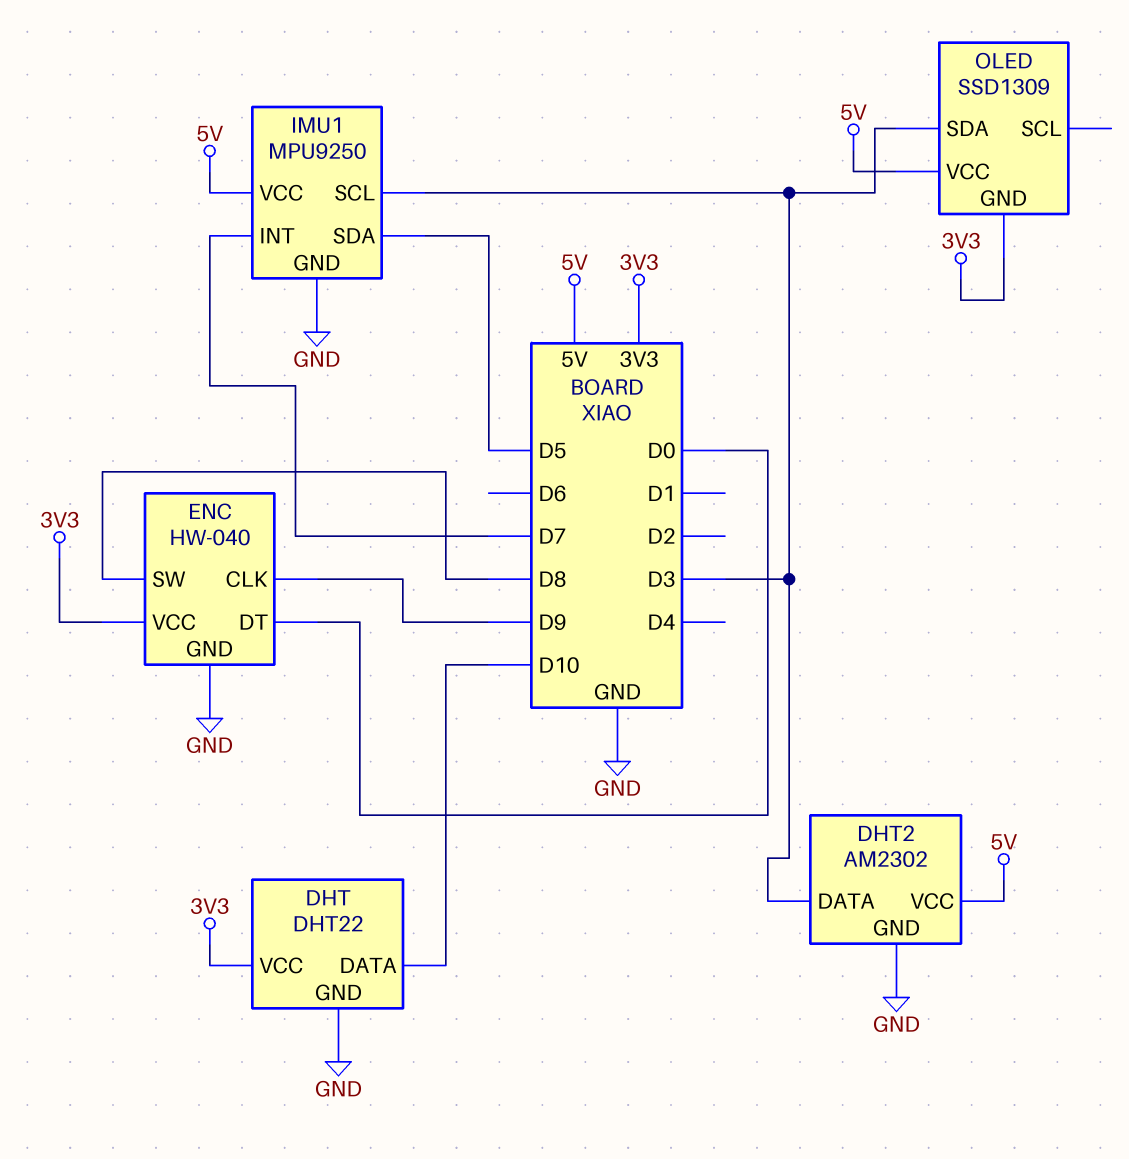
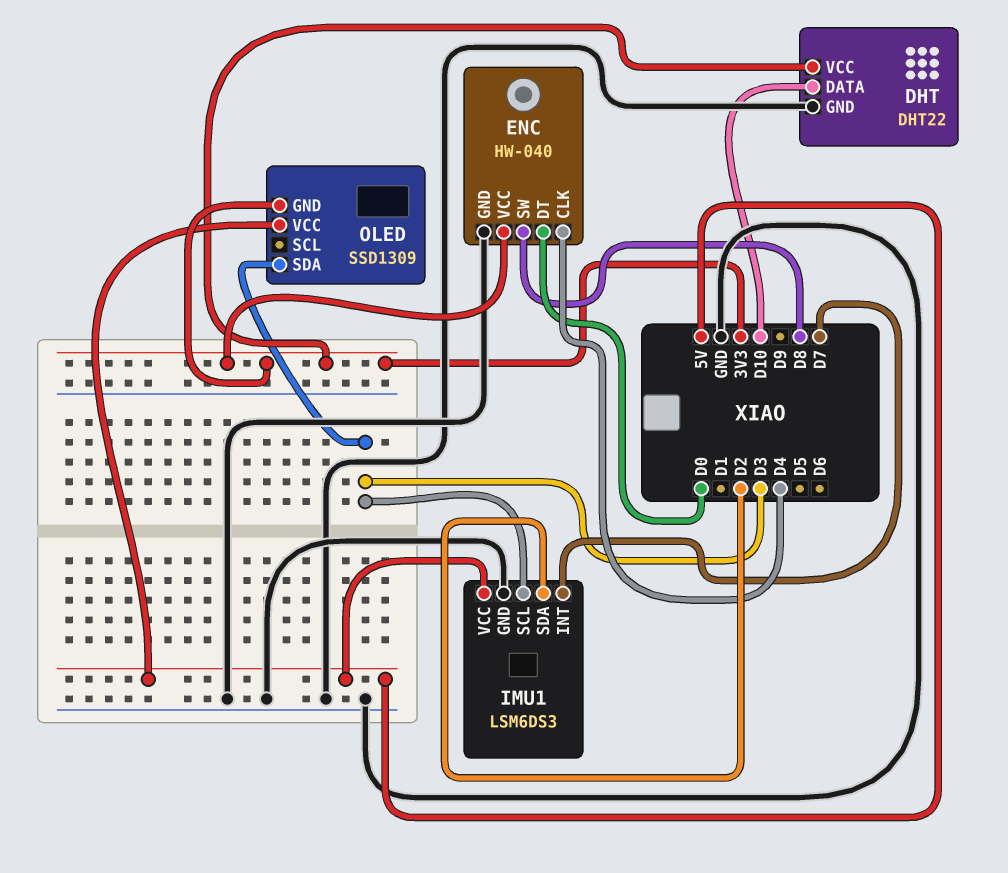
DHT2: AM2302 -> none
DHT2 pin DATA: D3 -> none
DHT2 pin GND: GND -> none
DHT2 pin VCC: 5V -> none
ENC pin CLK: D9 -> D4
IMU1: MPU9250 -> LSM6DS3
IMU1 pin SDA: D5 -> D2

